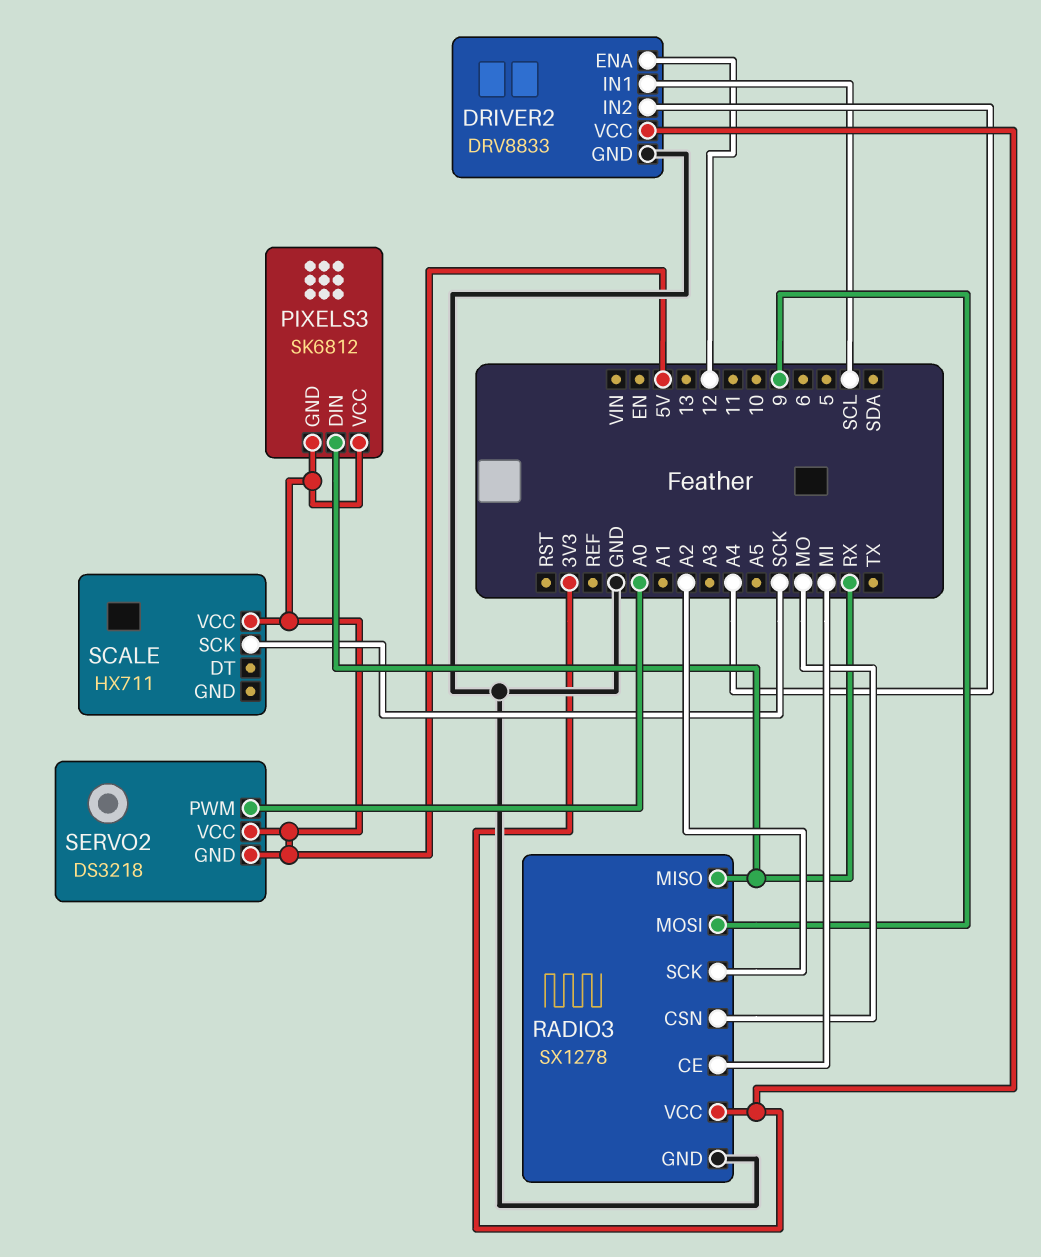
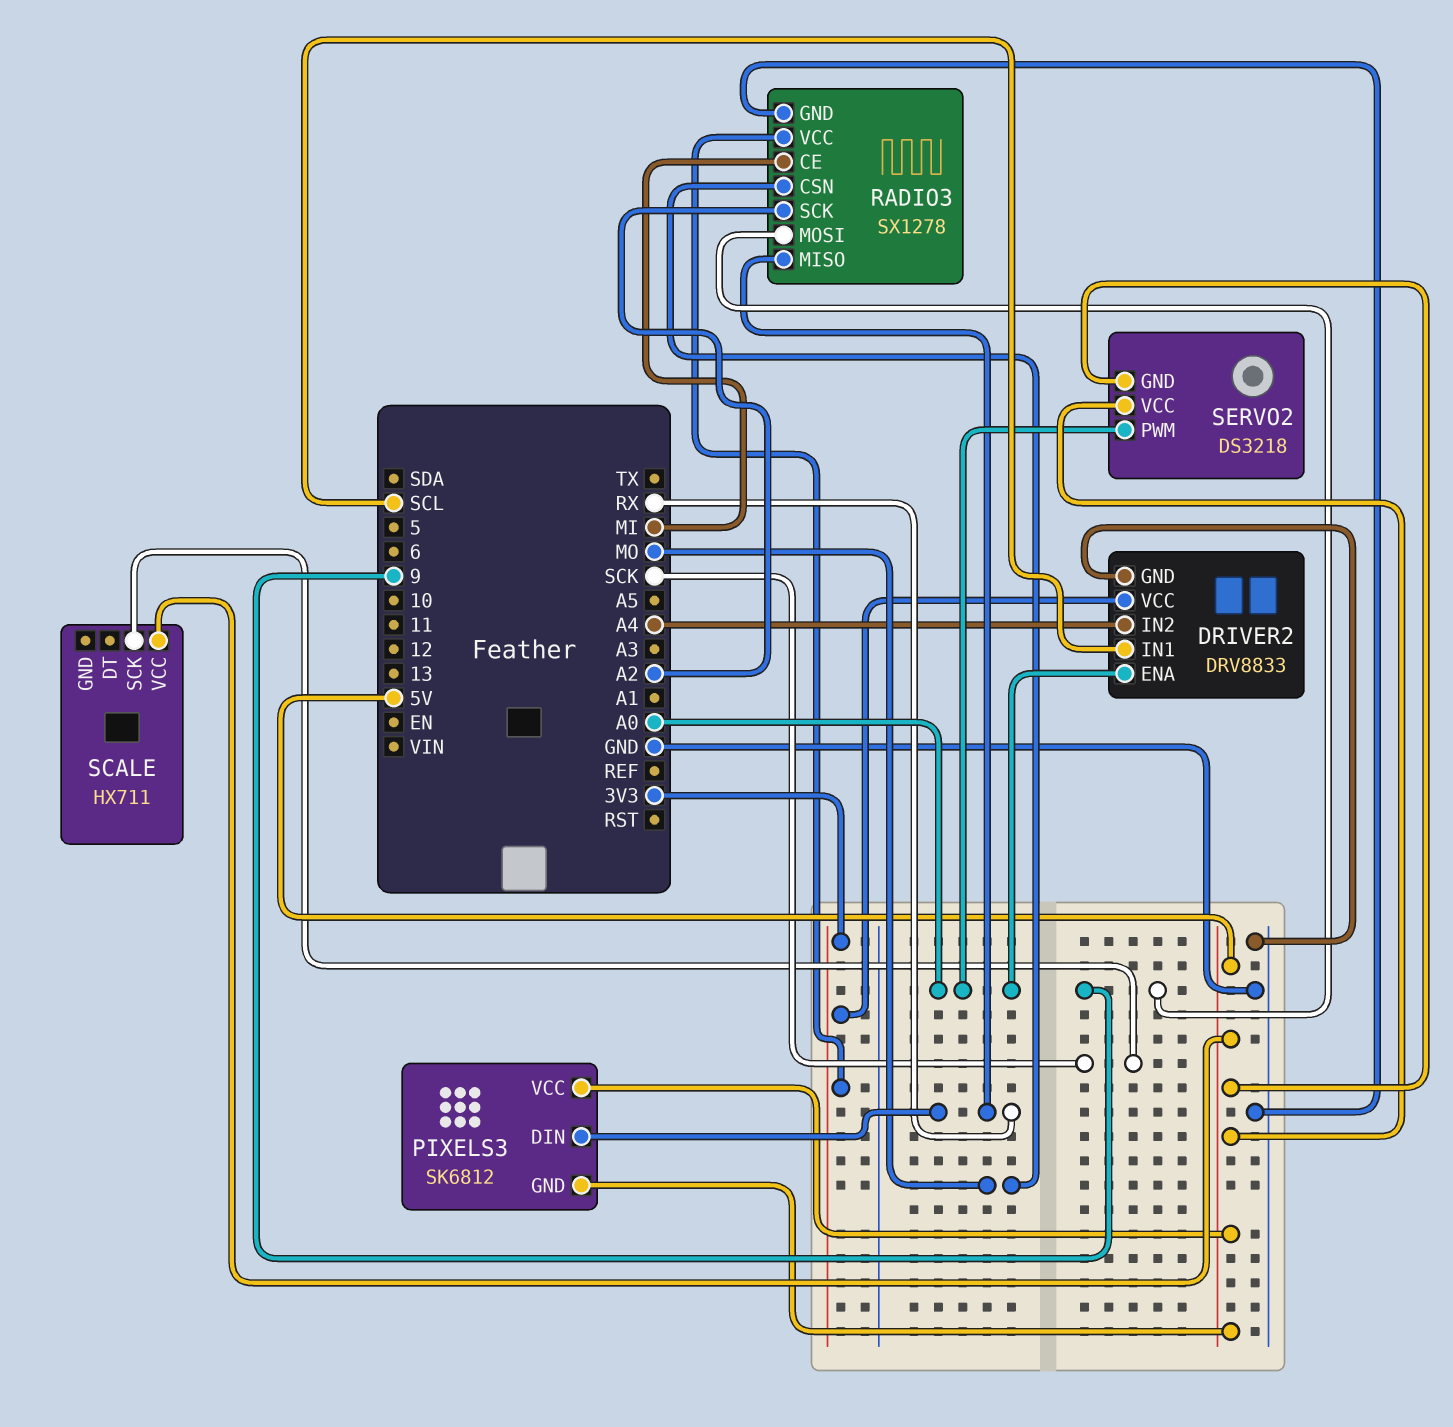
DRIVER2 pin ENA: 12 -> A0

